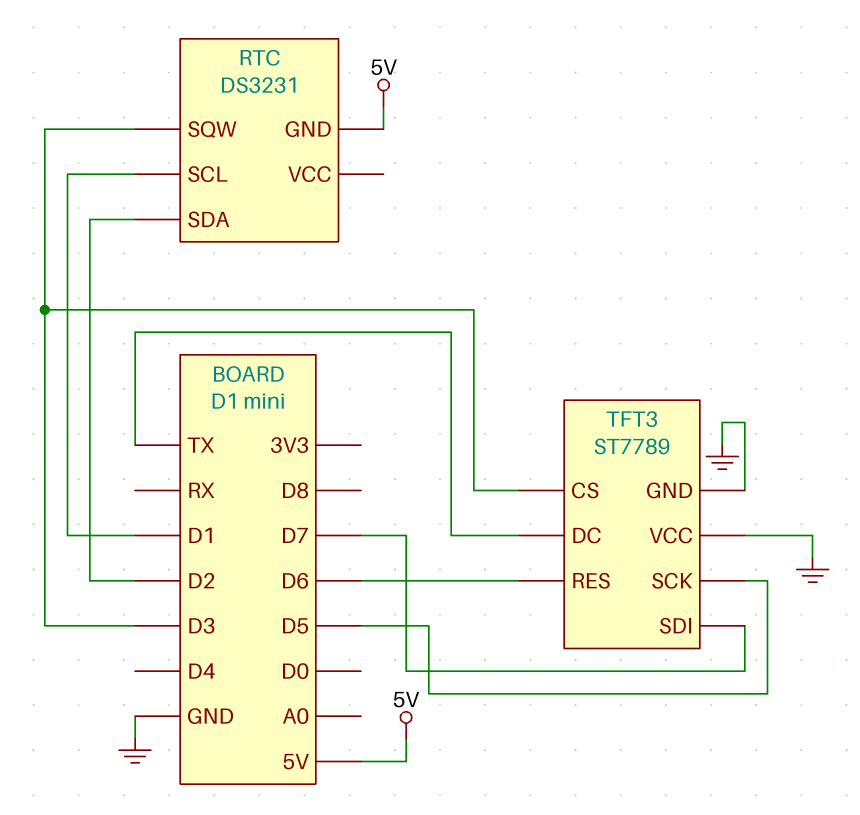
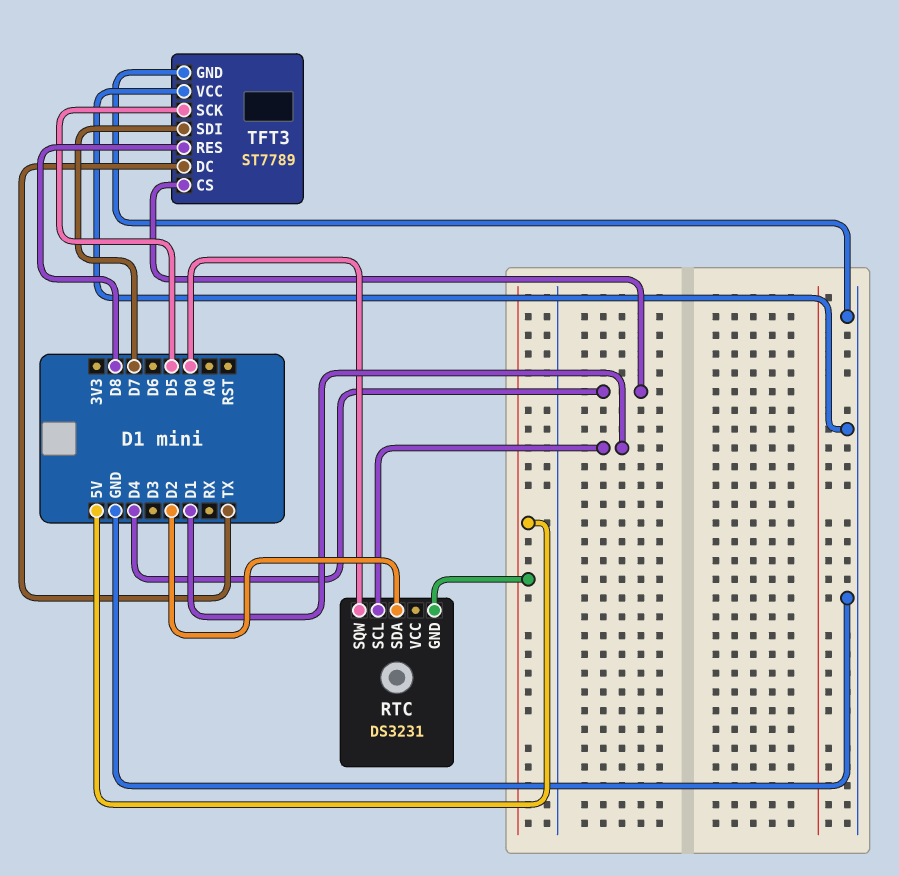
RTC pin SQW: D3 -> D0
TFT3 pin CS: D3 -> D4
TFT3 pin RES: D6 -> D8

